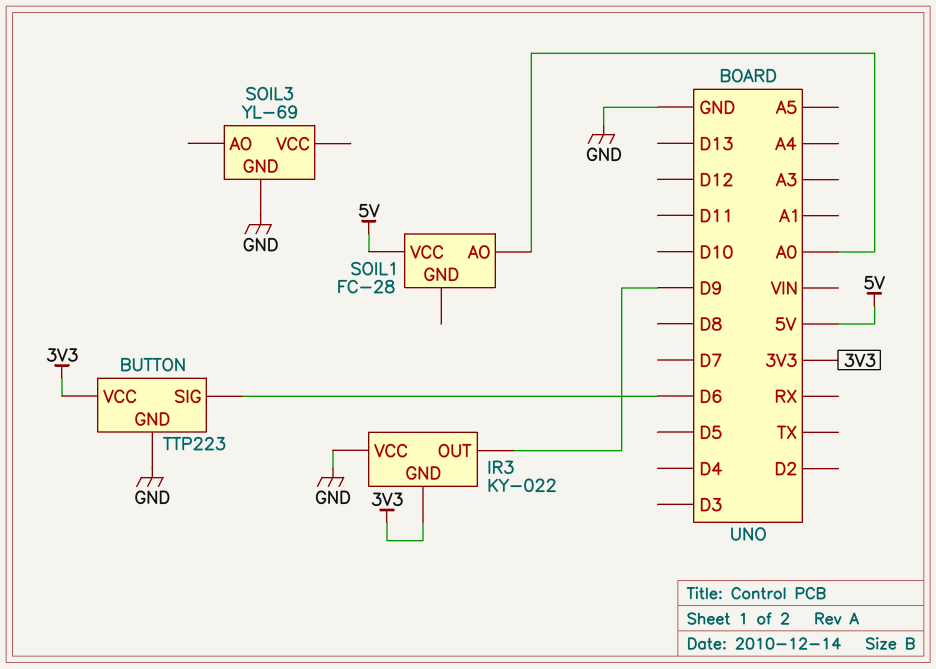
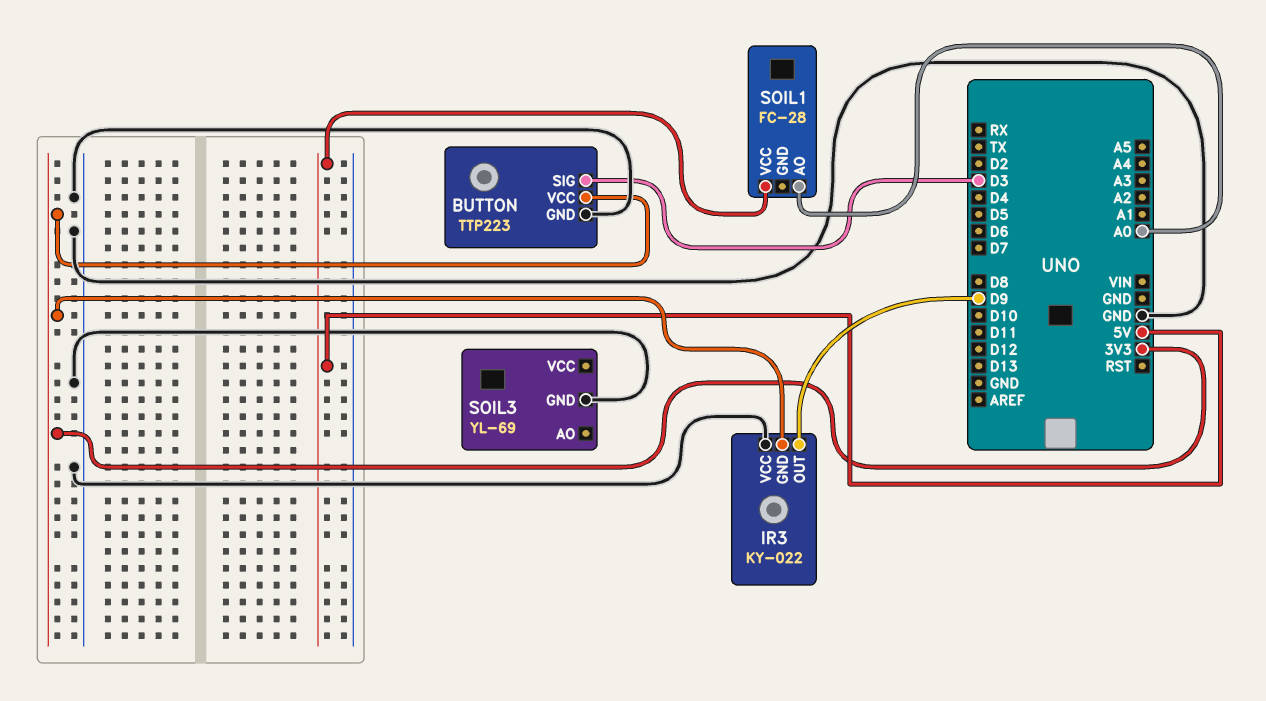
BUTTON pin SIG: D6 -> D3

